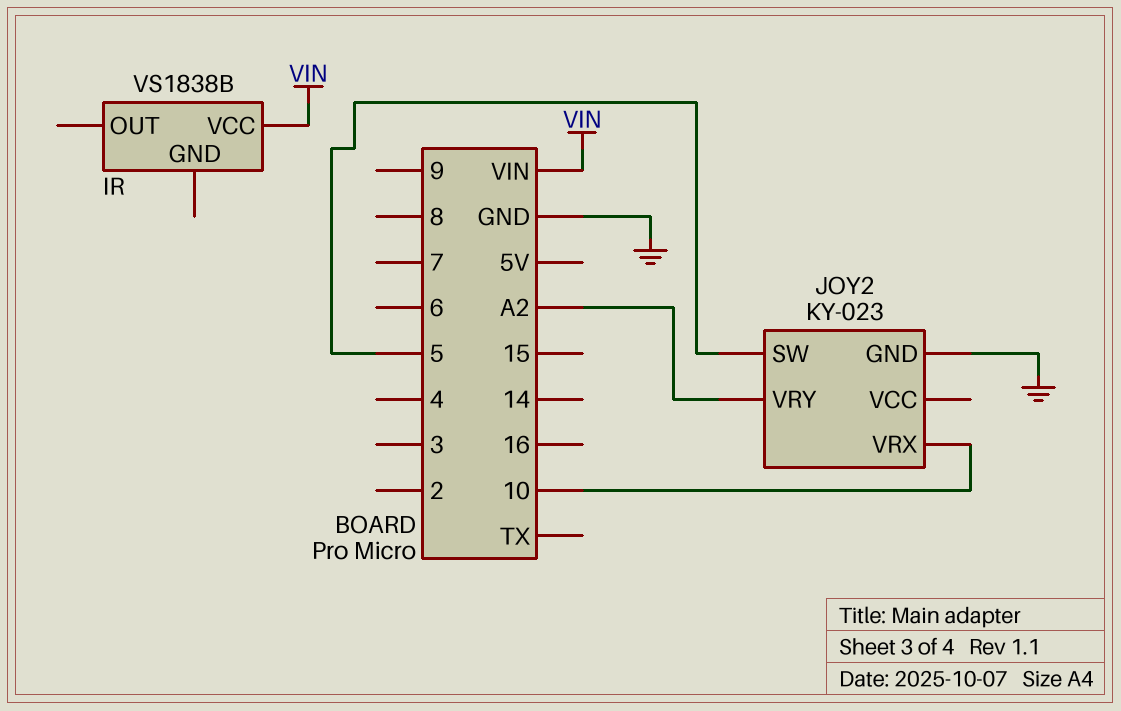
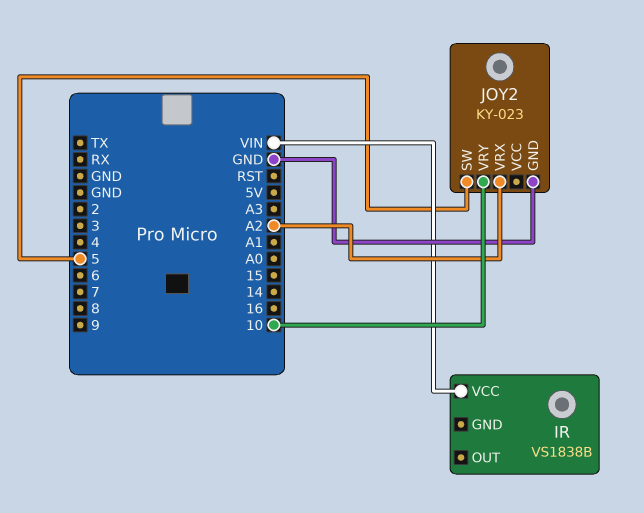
JOY2 pin VRX: 10 -> A2
JOY2 pin VRY: A2 -> 10

